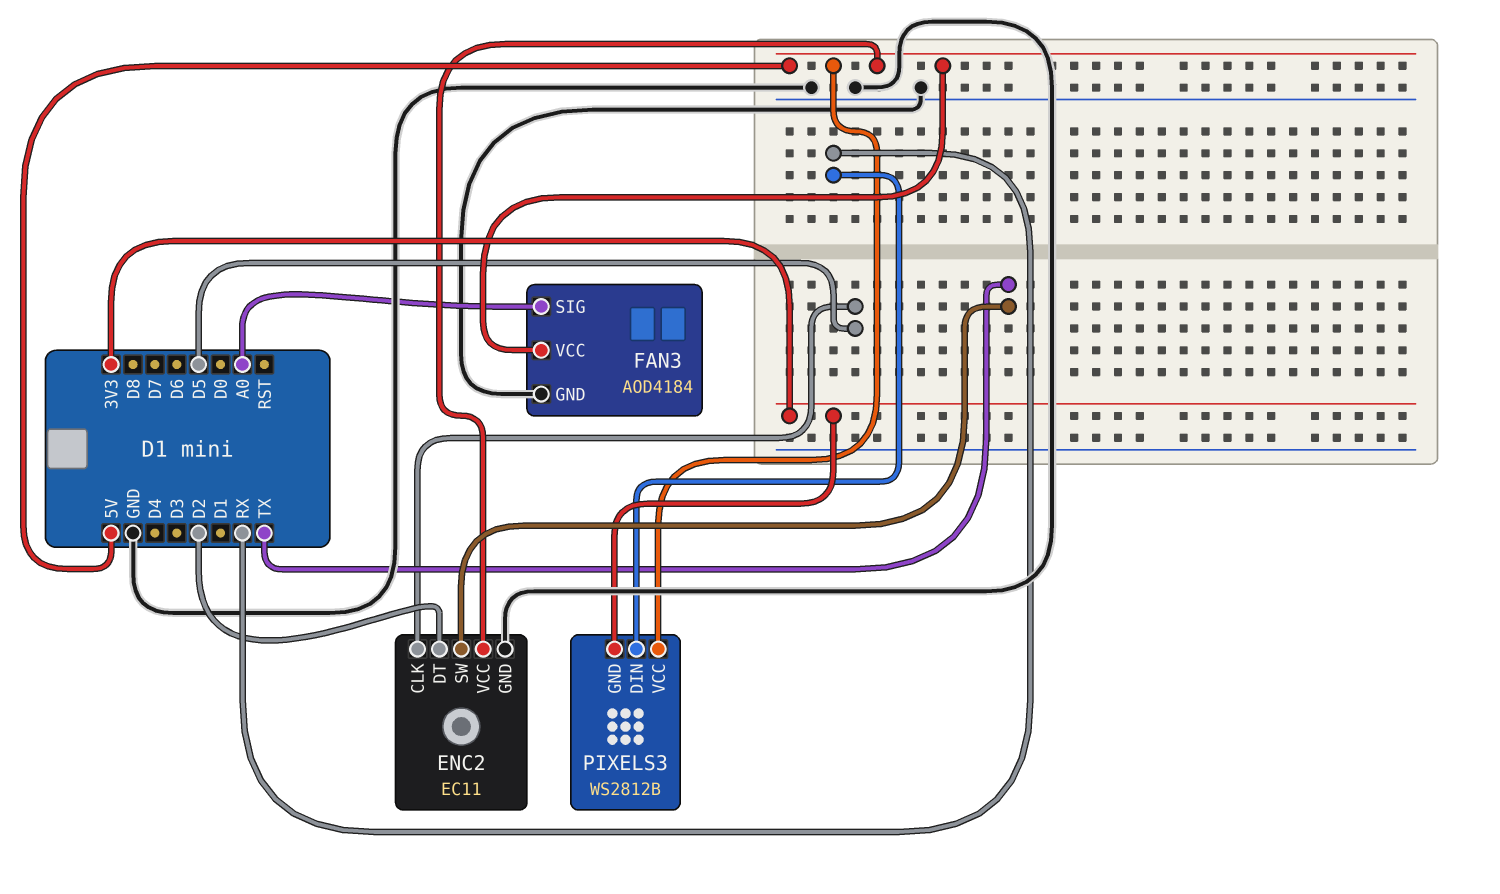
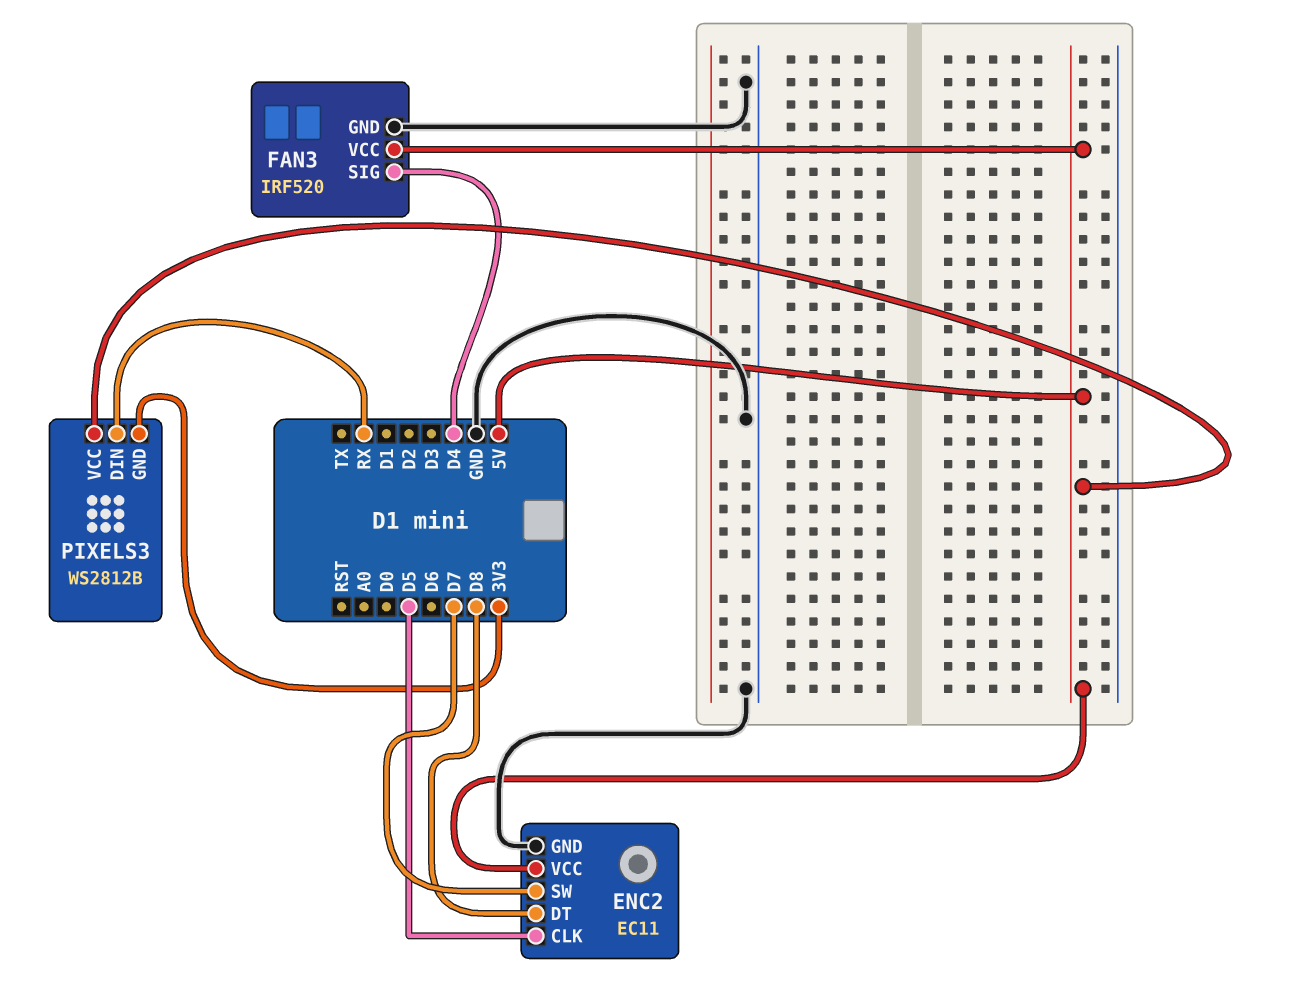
ENC2 pin DT: D2 -> D8
ENC2 pin SW: TX -> D7
FAN3: AOD4184 -> IRF520
FAN3 pin SIG: A0 -> D4

